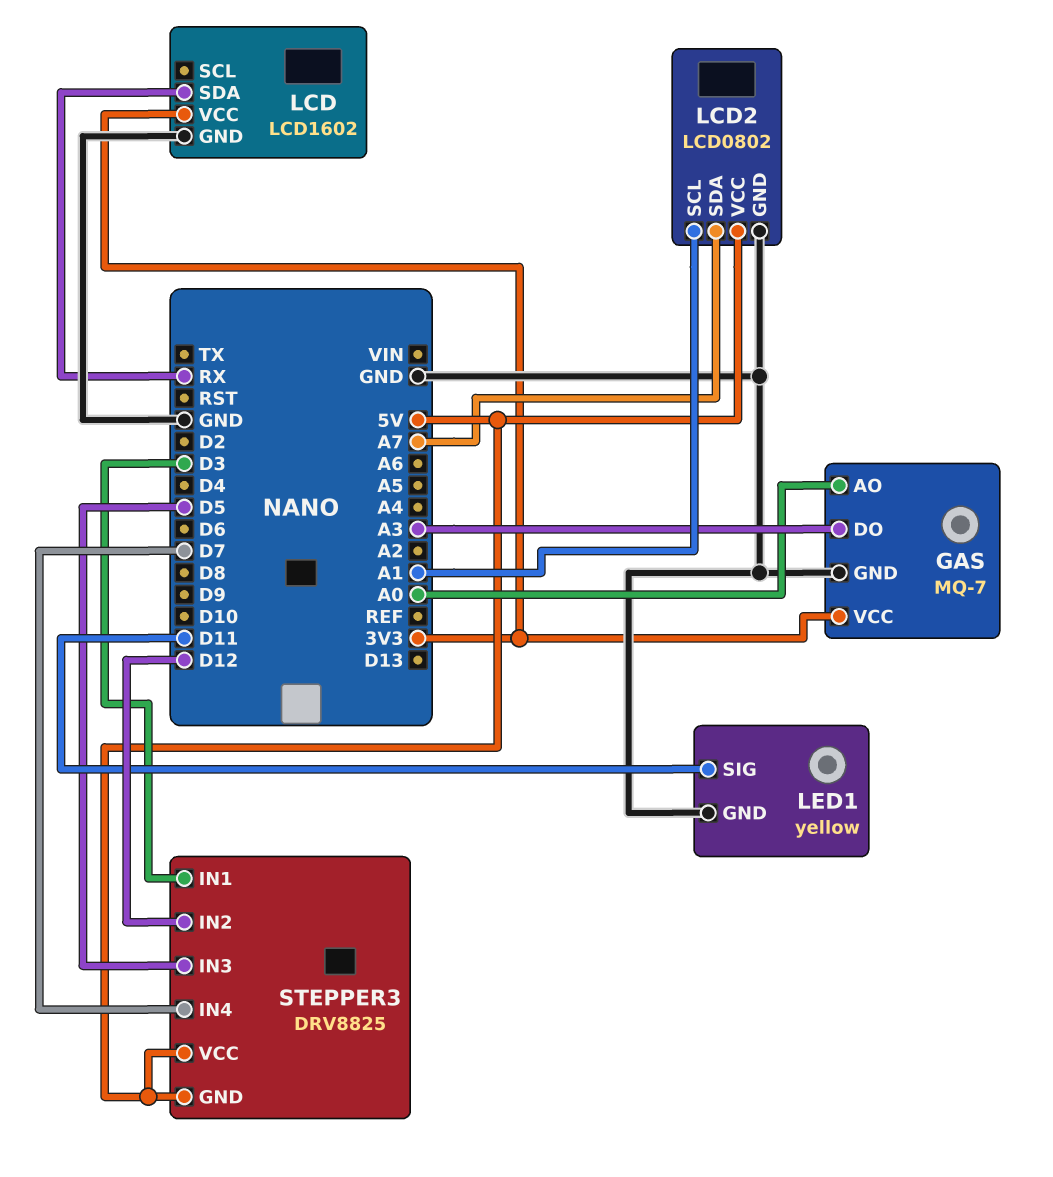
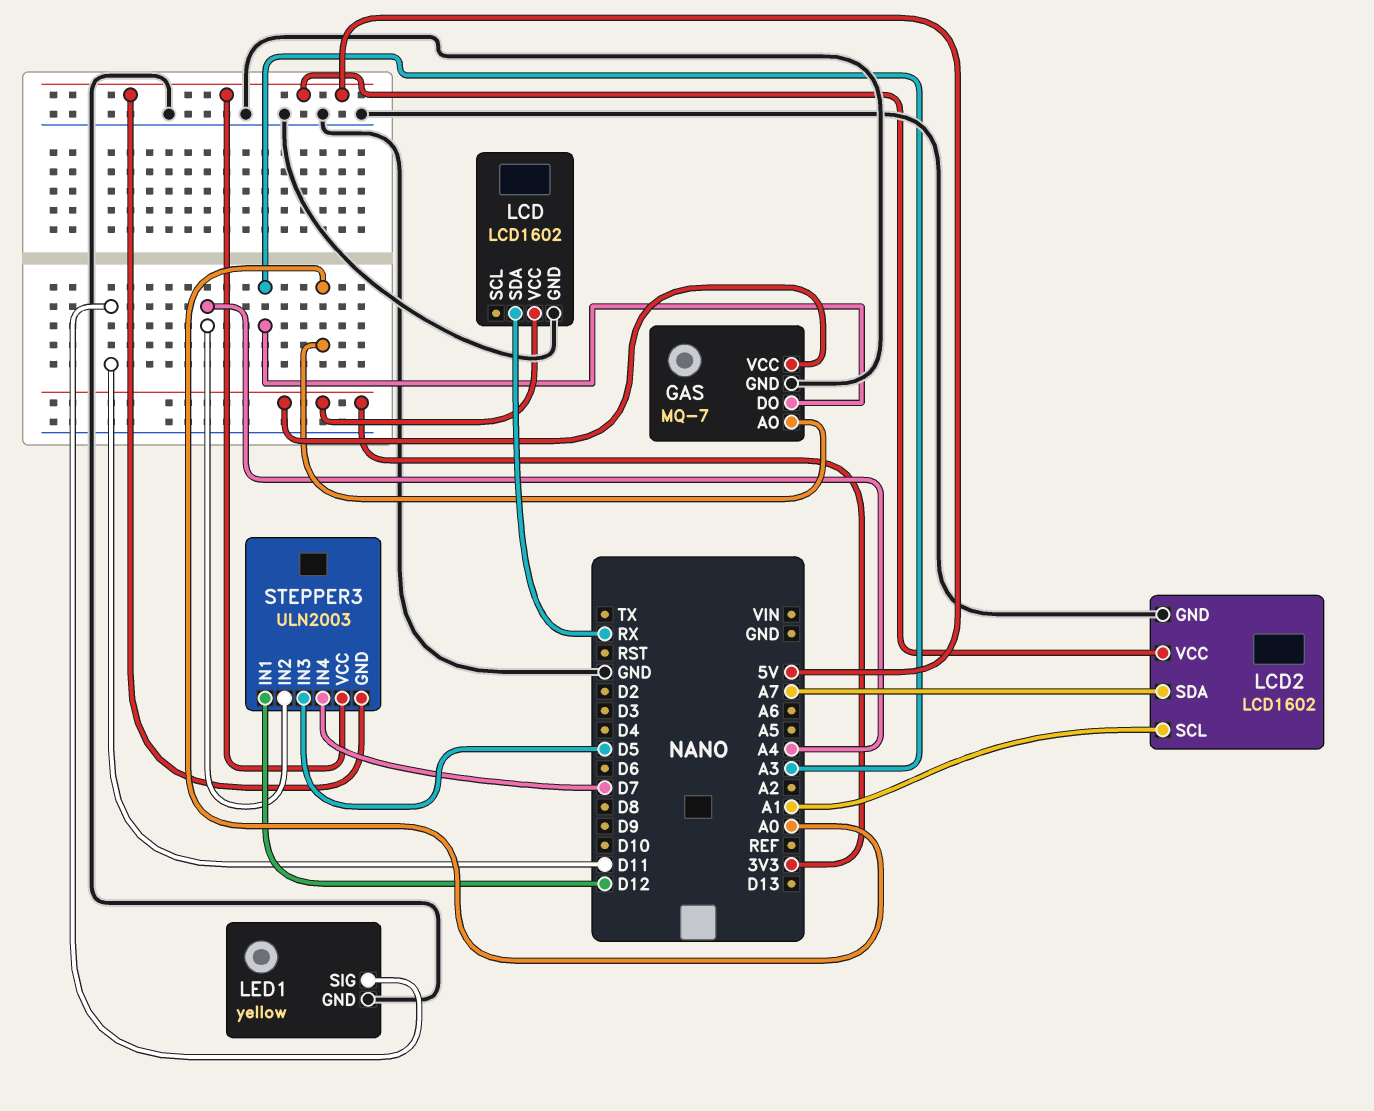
LCD2: LCD0802 -> LCD1602
STEPPER3: DRV8825 -> ULN2003
STEPPER3 pin IN1: D3 -> D12
STEPPER3 pin IN2: D12 -> A4

